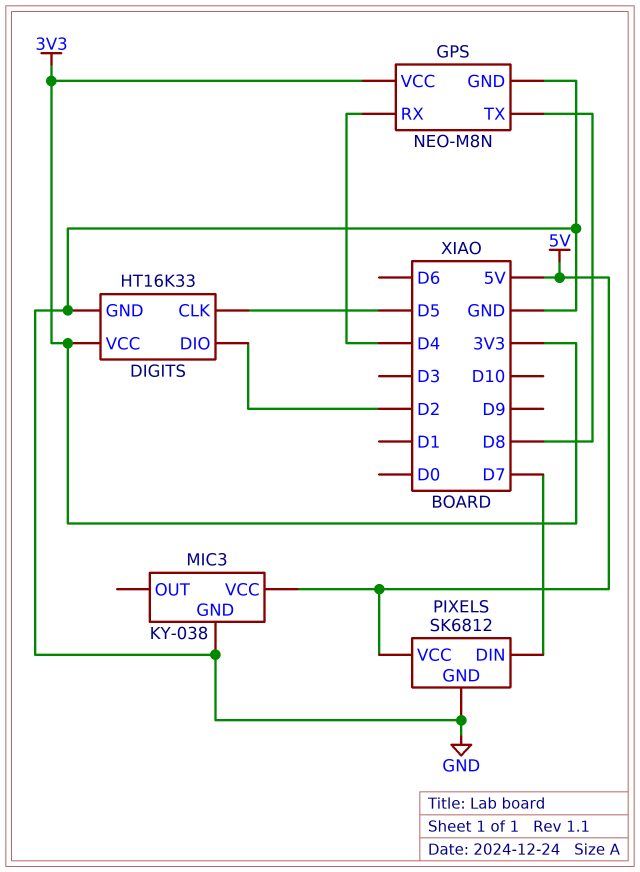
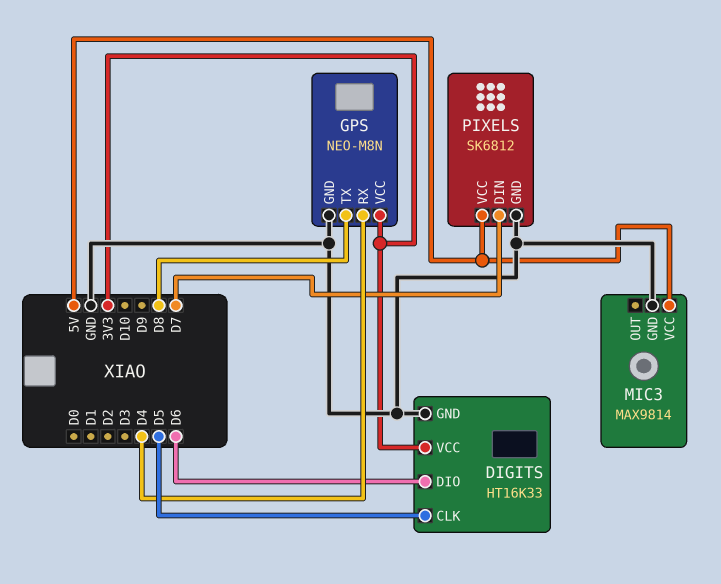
DIGITS pin DIO: D2 -> D6
MIC3: KY-038 -> MAX9814

